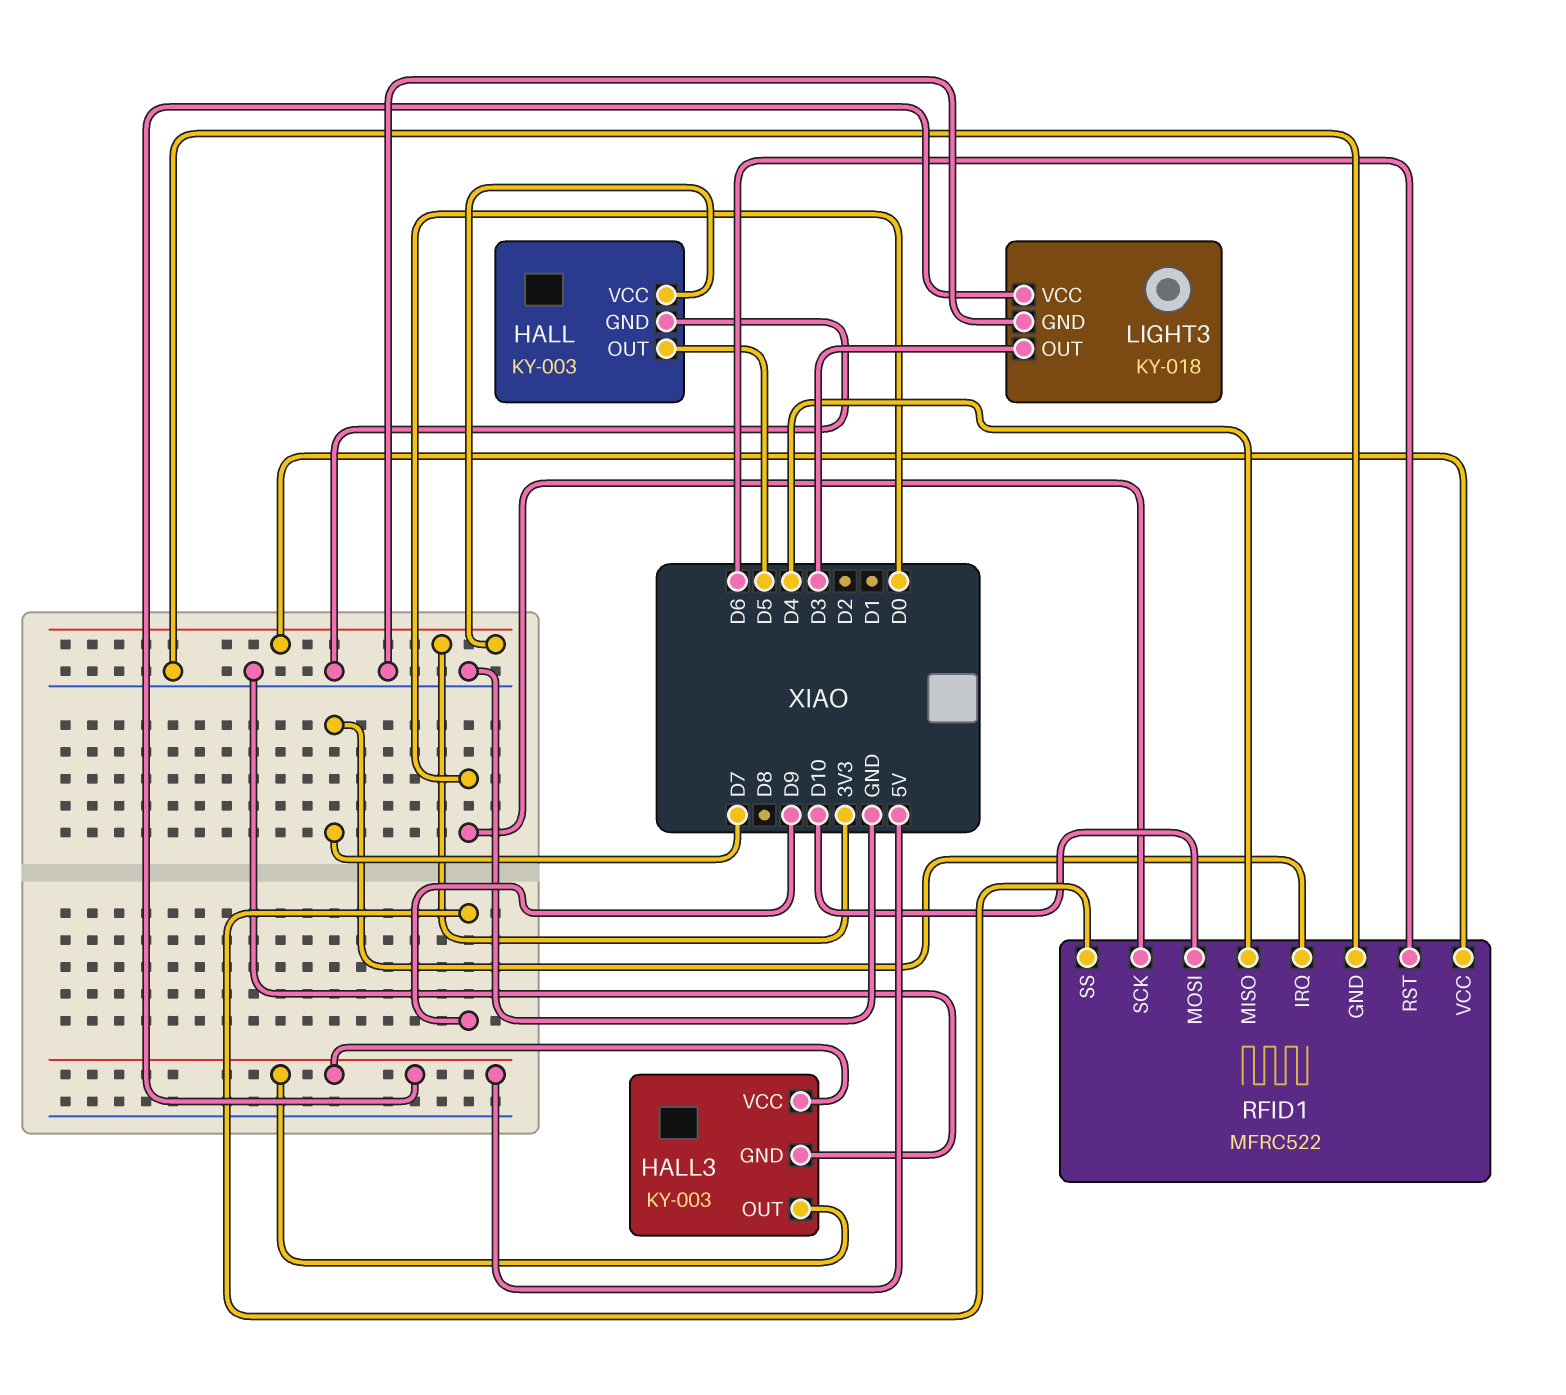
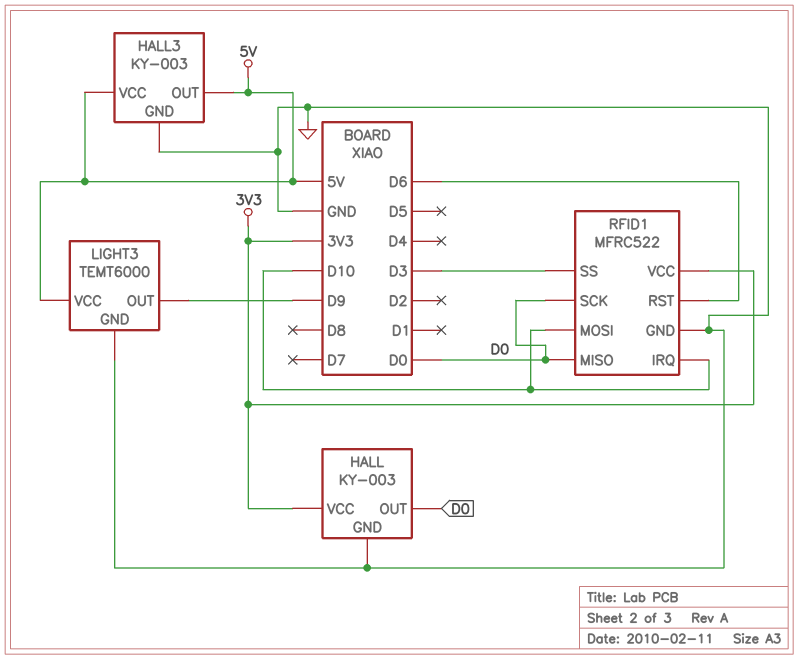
HALL pin OUT: D5 -> D0
LIGHT3: KY-018 -> TEMT6000
LIGHT3 pin OUT: D3 -> D9
RFID1 pin IRQ: D7 -> D10
RFID1 pin MISO: D4 -> D0
RFID1 pin SS: D9 -> D3

